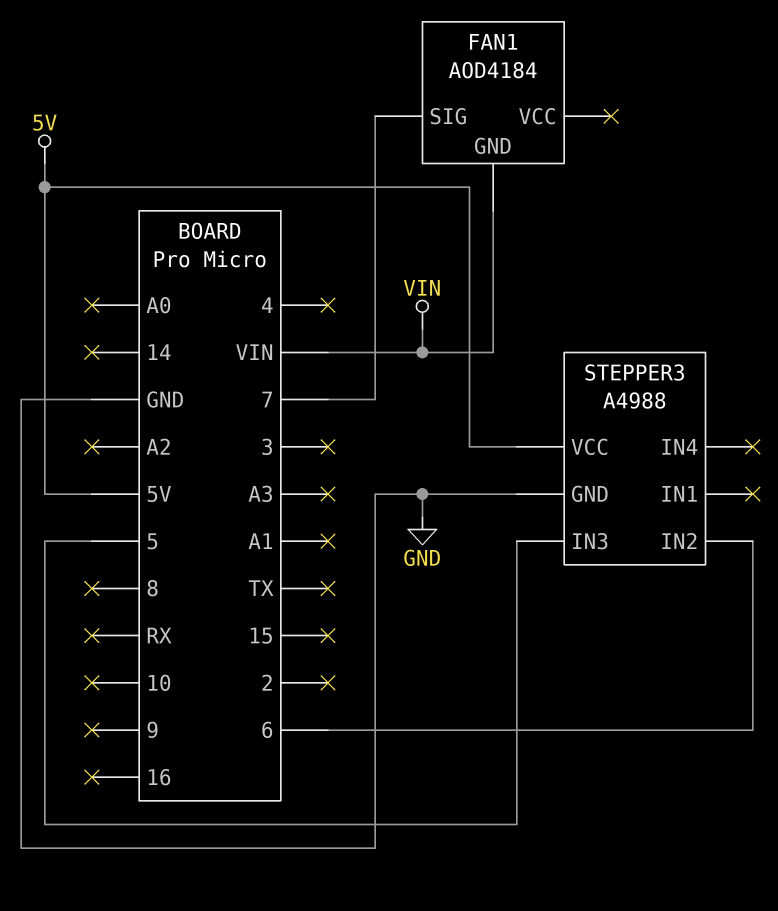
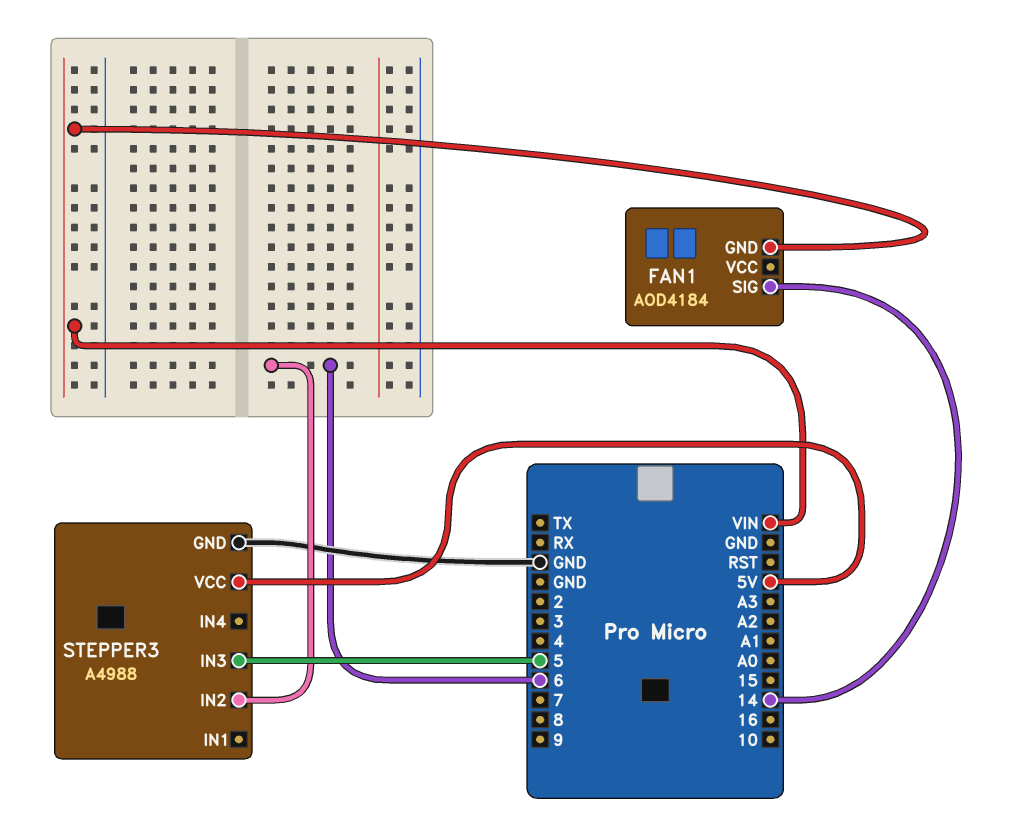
FAN1 pin SIG: 7 -> 14

